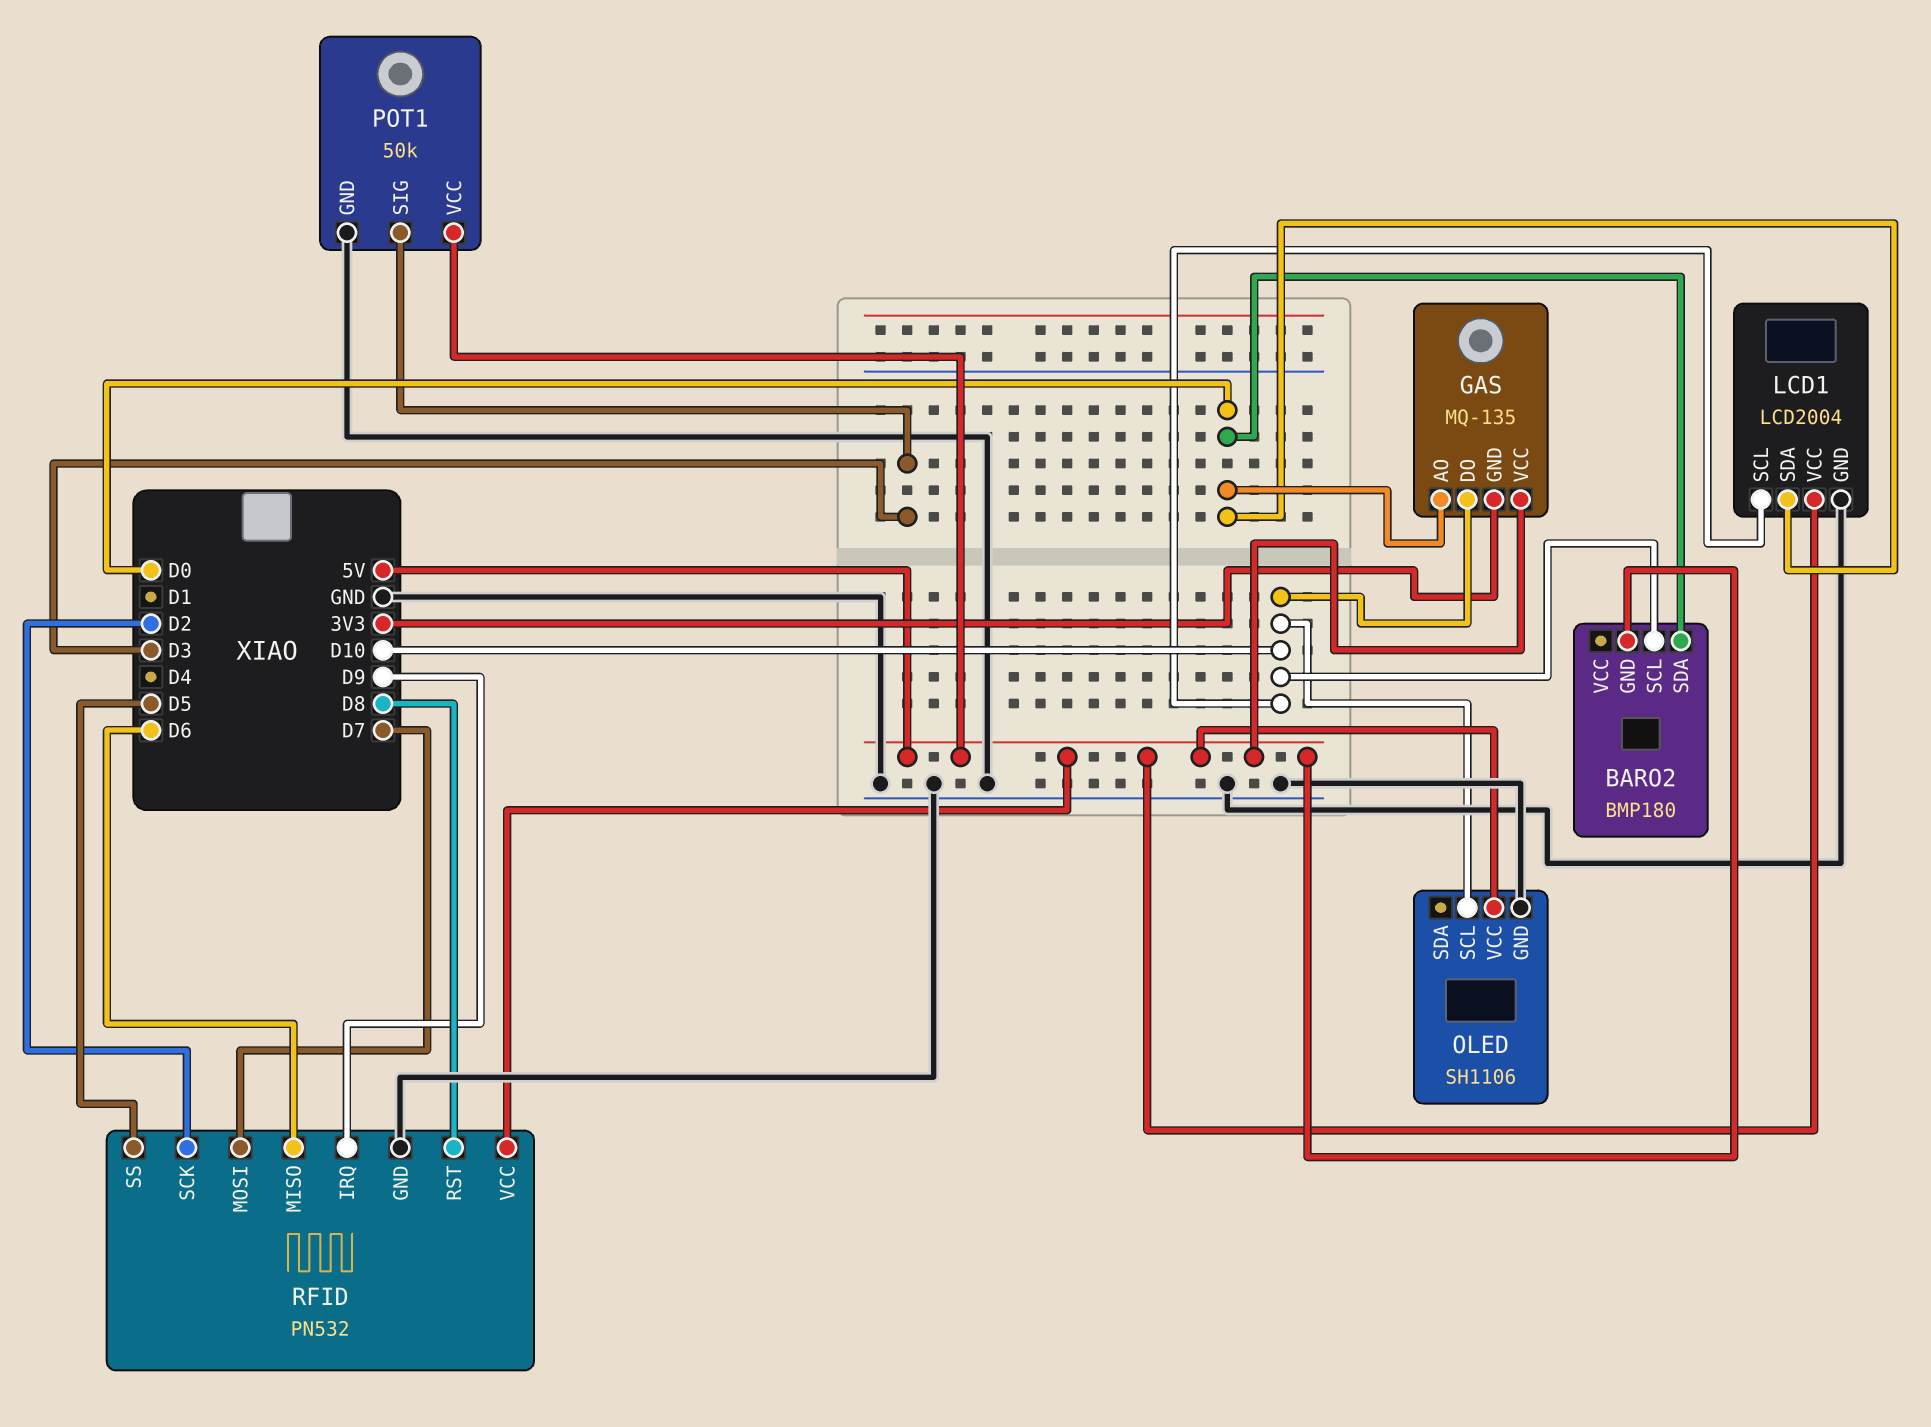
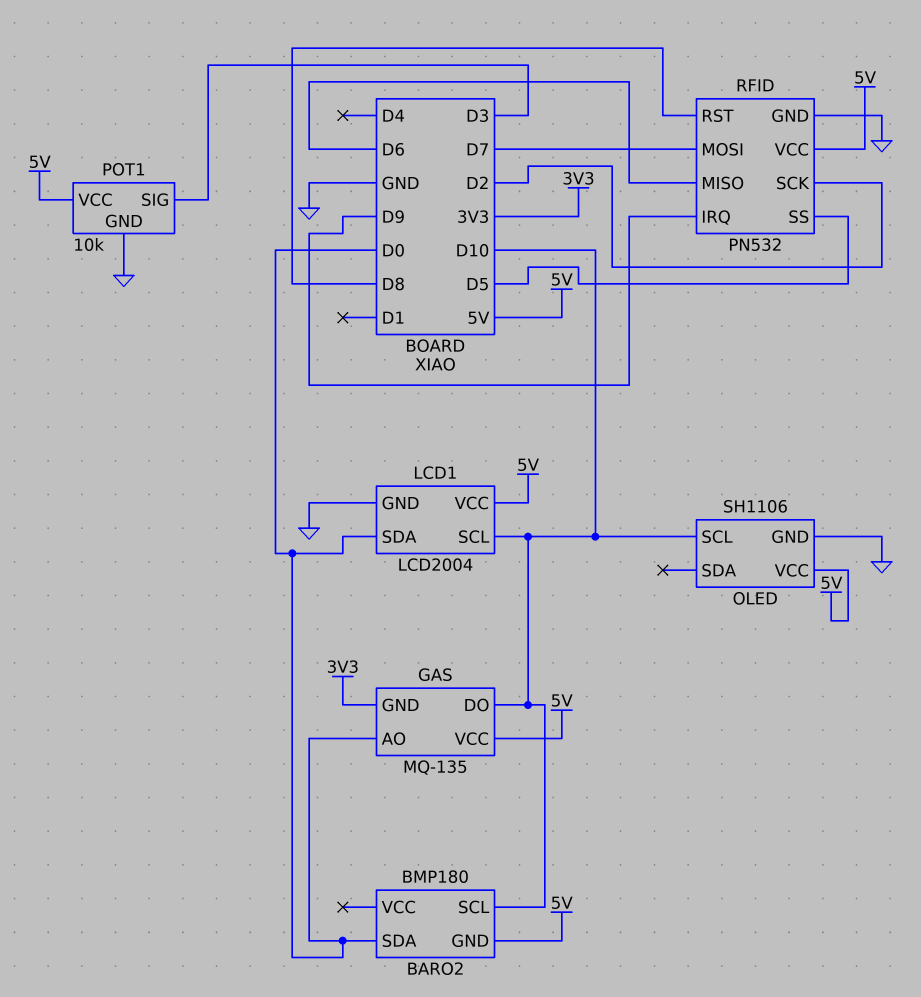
POT1: 50k -> 10k

